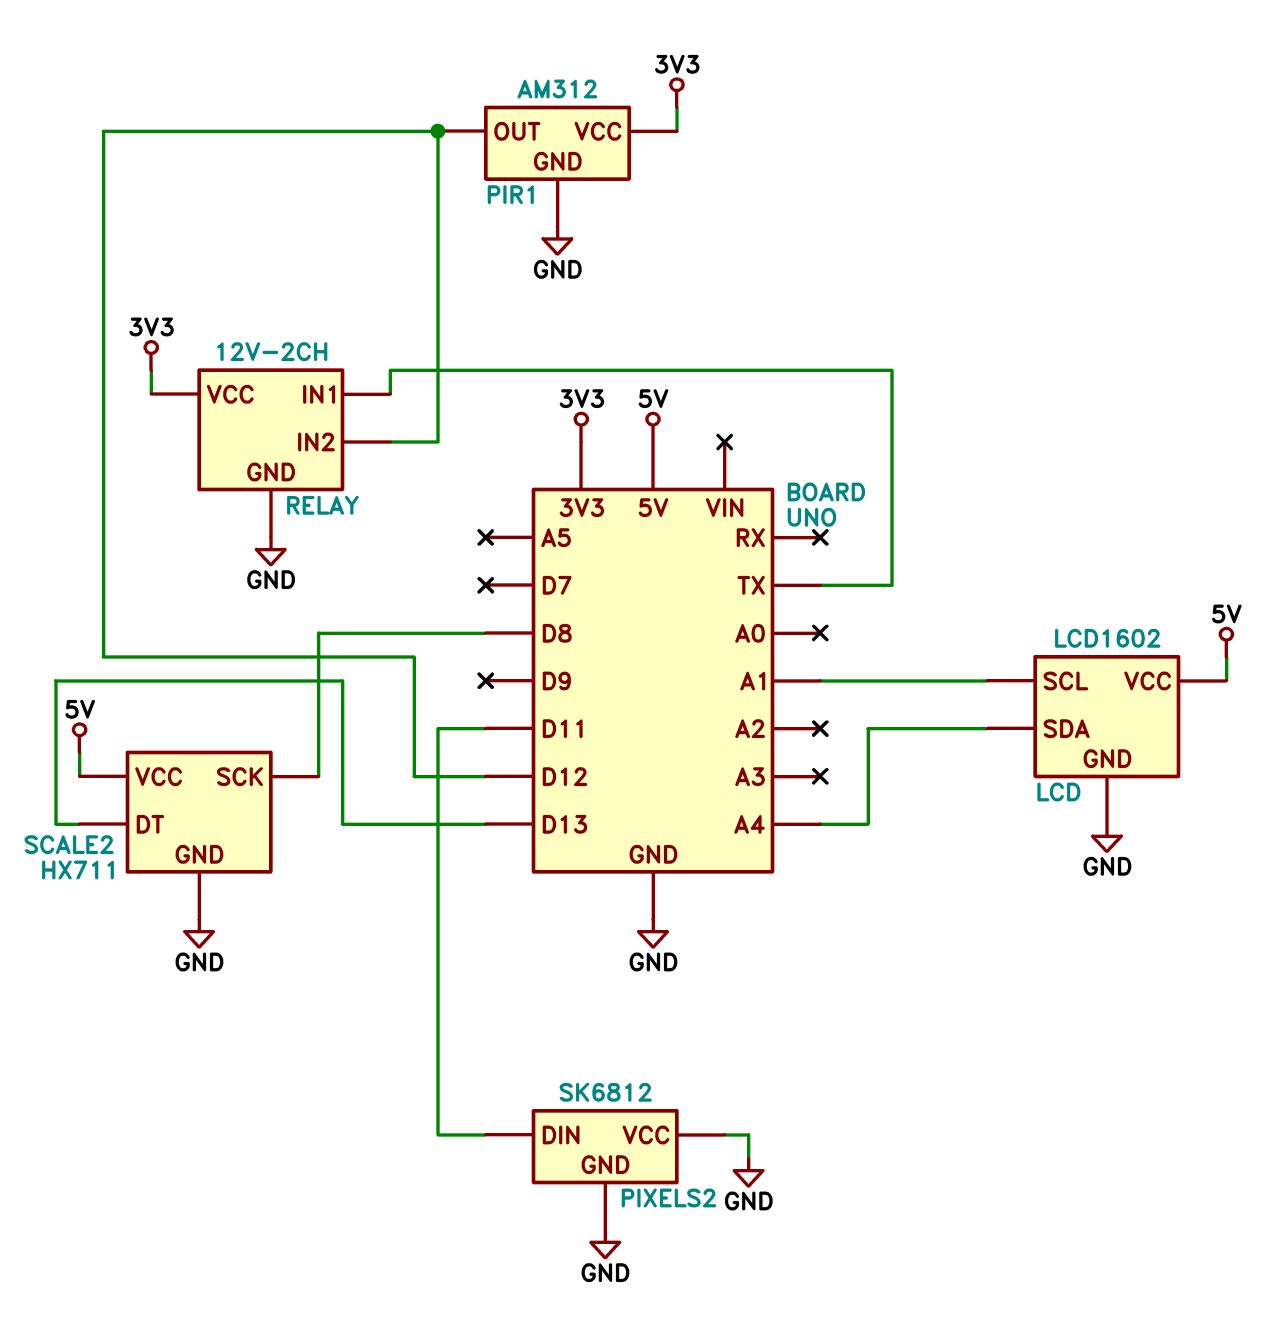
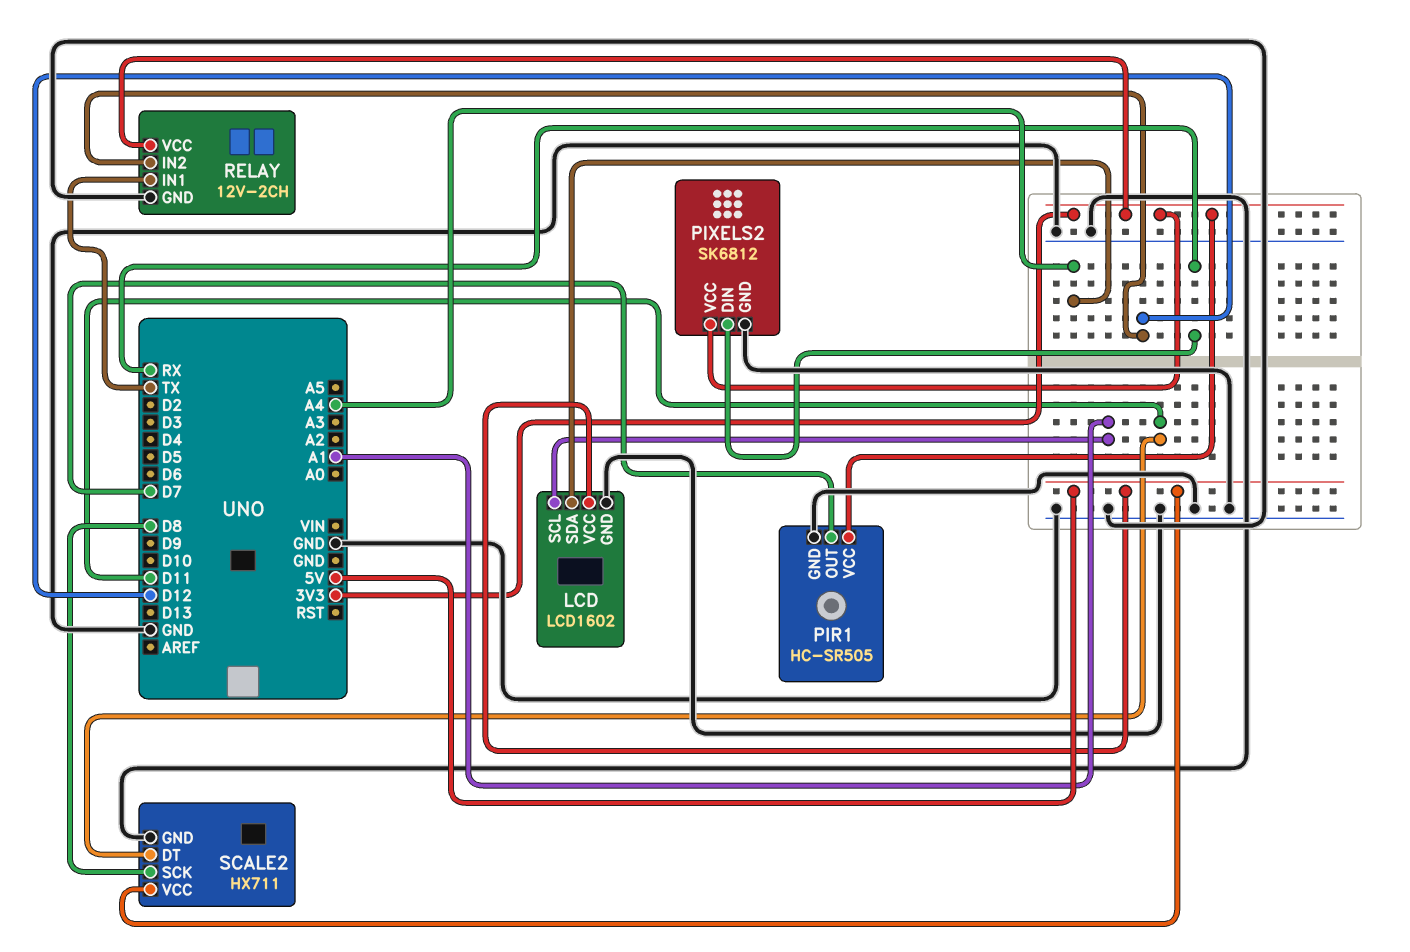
PIR1: AM312 -> HC-SR505
PIR1 pin OUT: D12 -> D7
PIXELS2 pin DIN: D11 -> RX
PIXELS2 pin VCC: GND -> 3V3
SCALE2 pin DT: D13 -> D11

